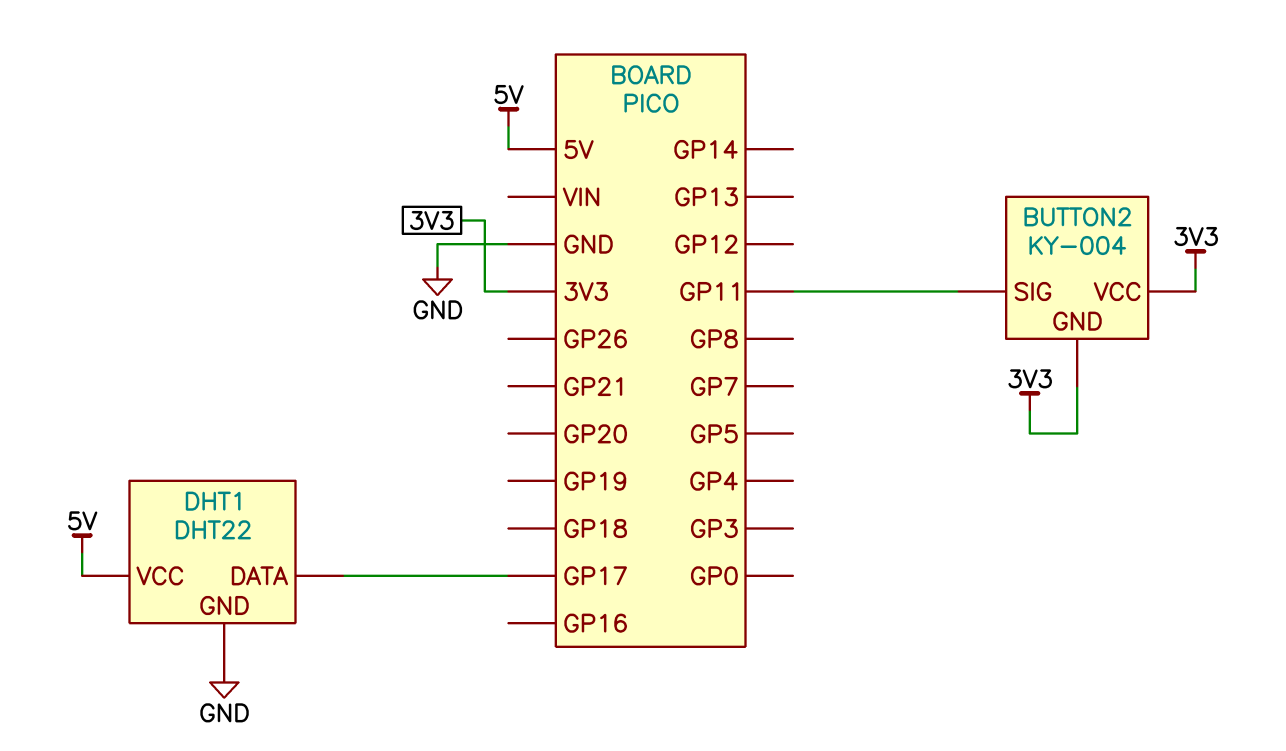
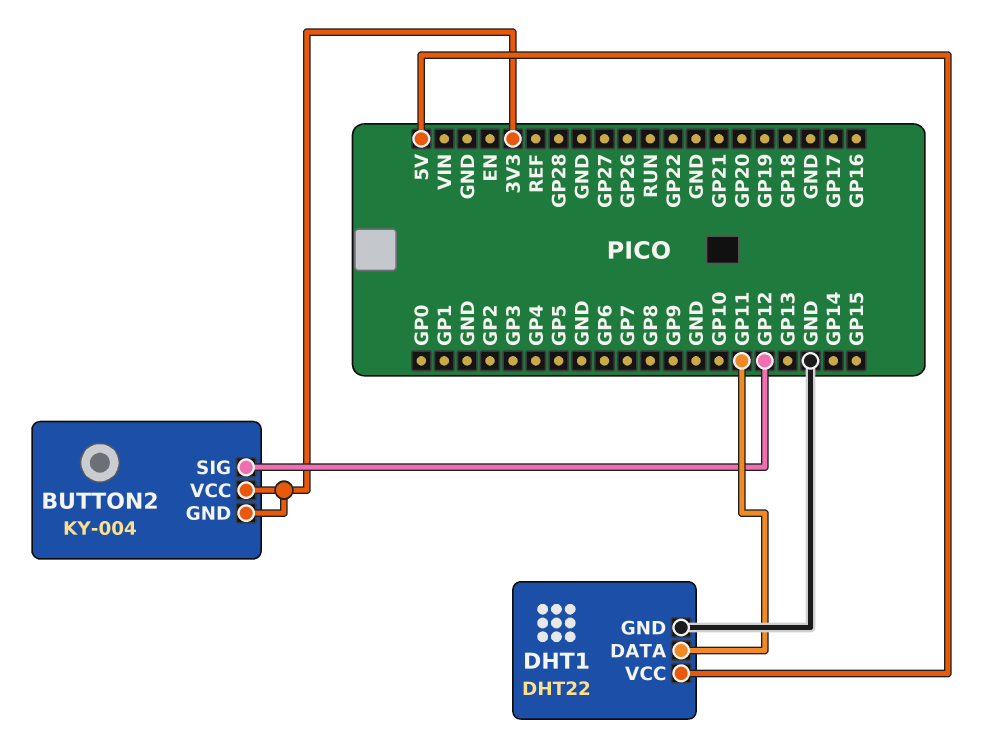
BUTTON2 pin SIG: GP11 -> GP12
DHT1 pin DATA: GP17 -> GP11

